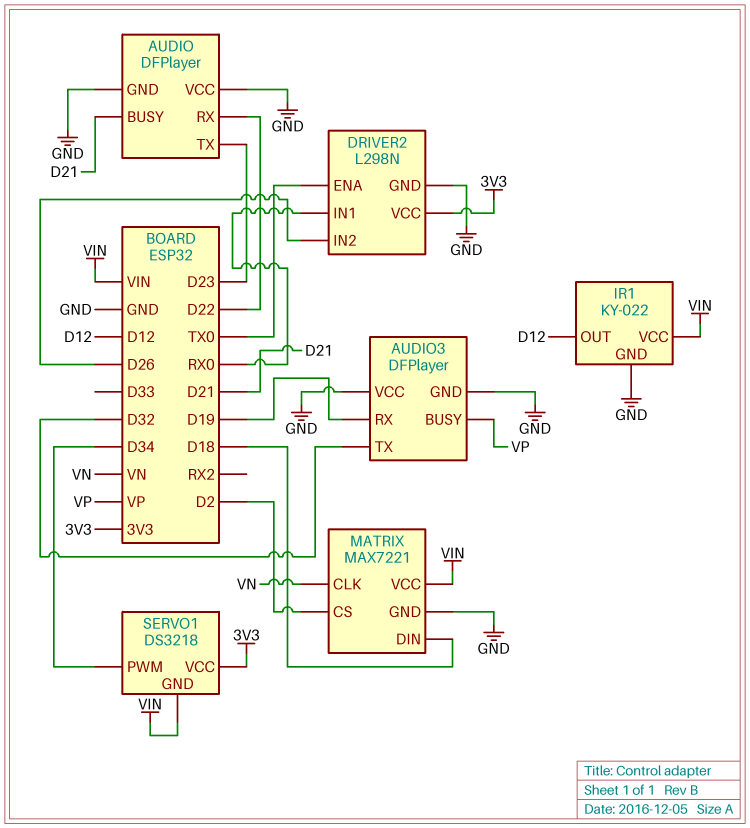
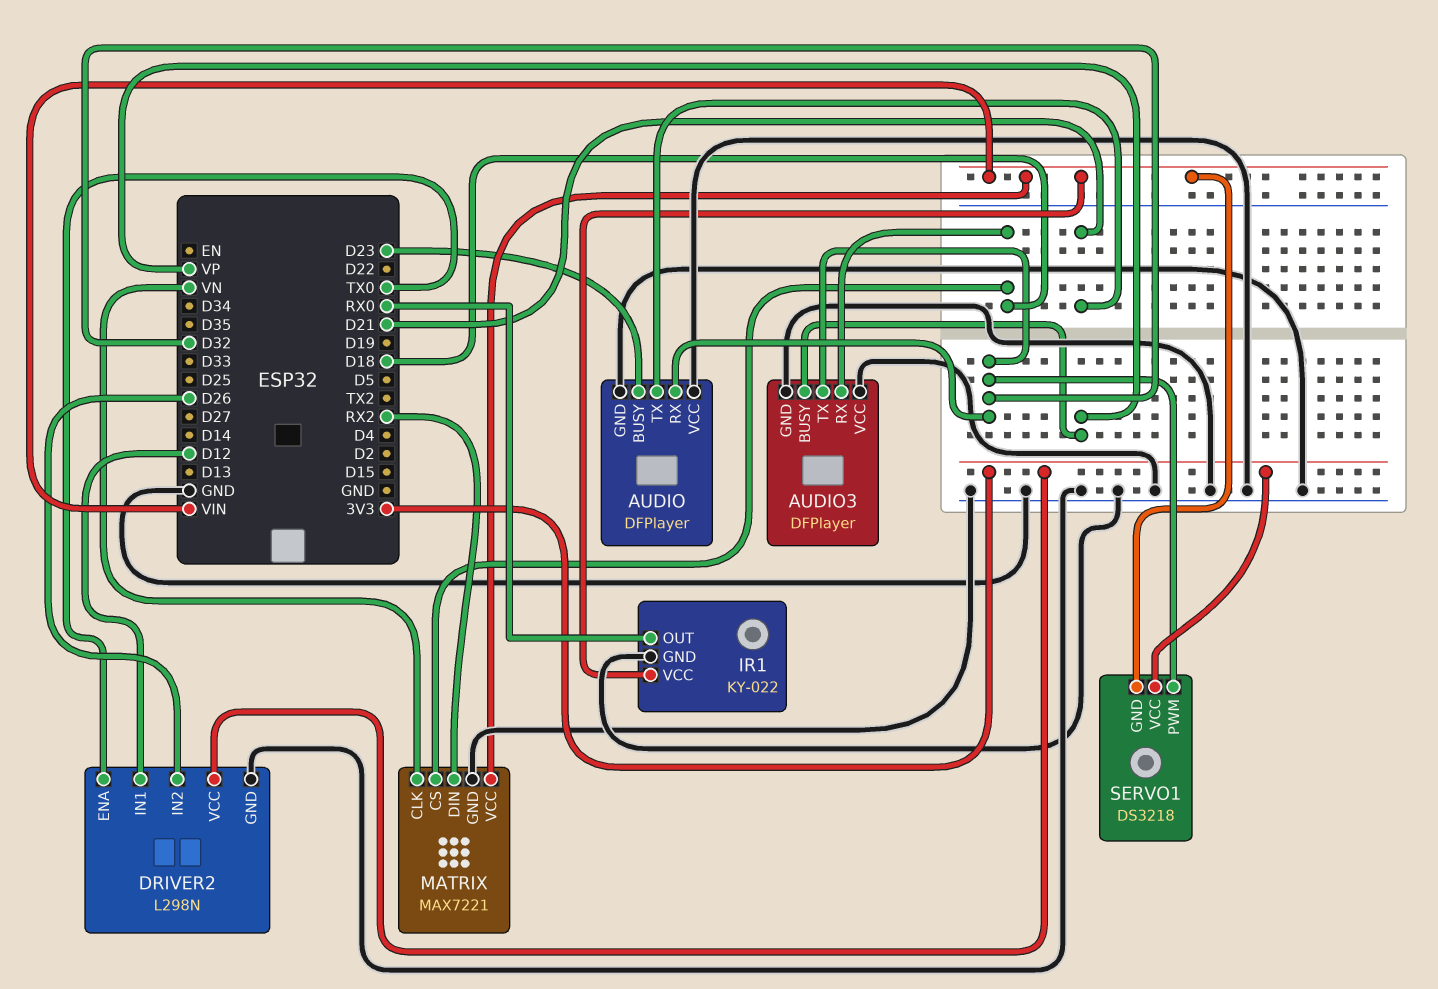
AUDIO pin BUSY: D21 -> D23
AUDIO pin RX: D22 -> D32
AUDIO pin TX: D23 -> D21
AUDIO3 pin RX: D19 -> D18
DRIVER2 pin IN1: RX0 -> D12
IR1 pin OUT: D12 -> RX0
MATRIX pin CS: D2 -> D18
MATRIX pin DIN: D18 -> RX2
SERVO1 pin PWM: D34 -> D32

